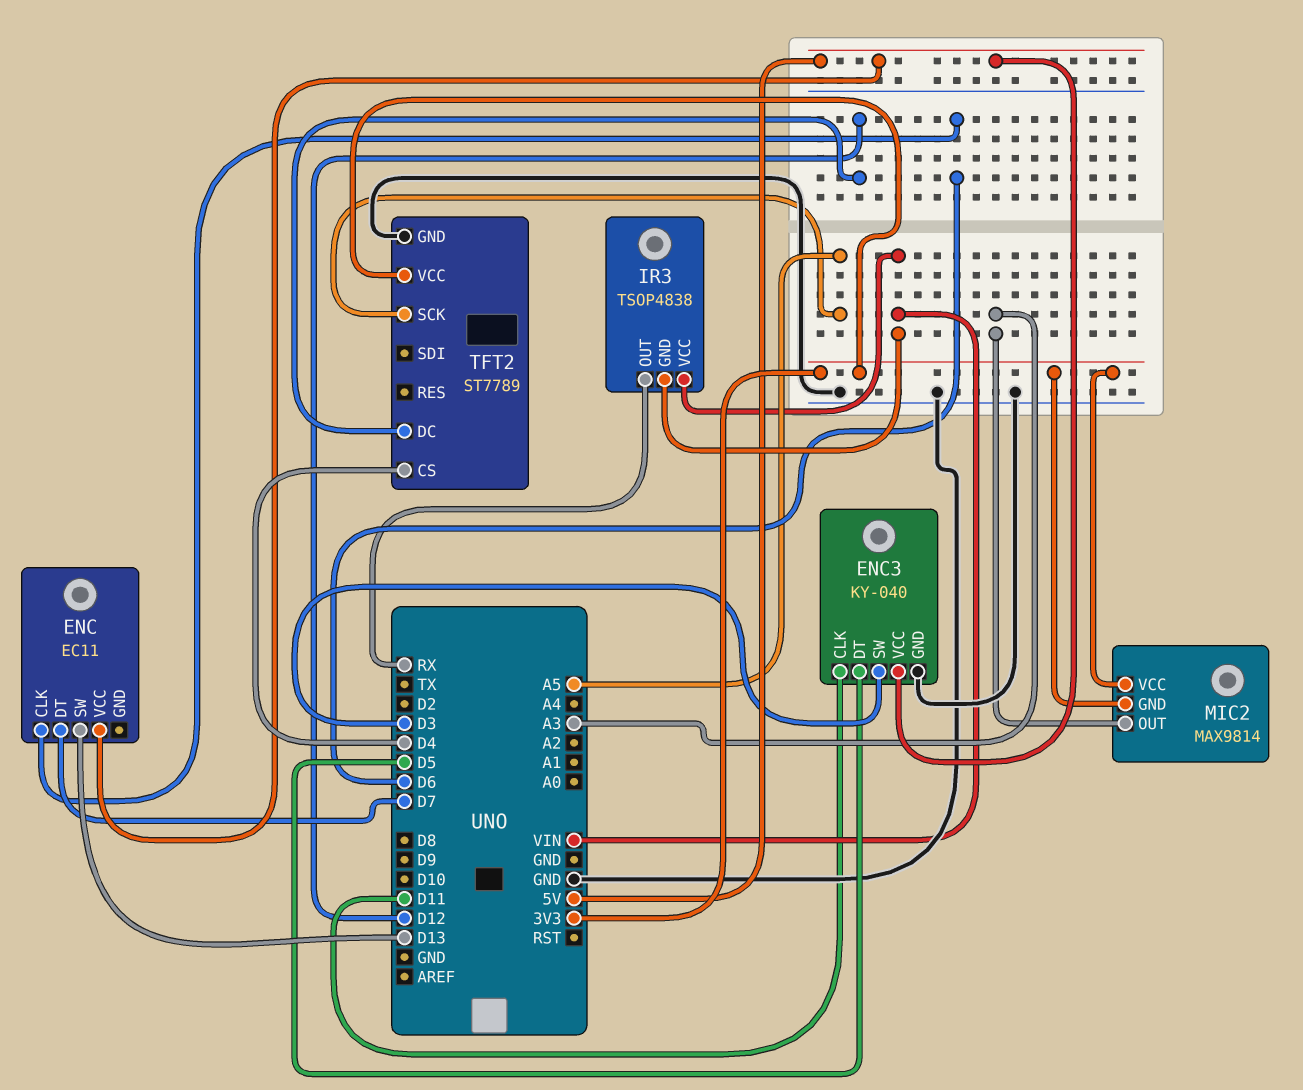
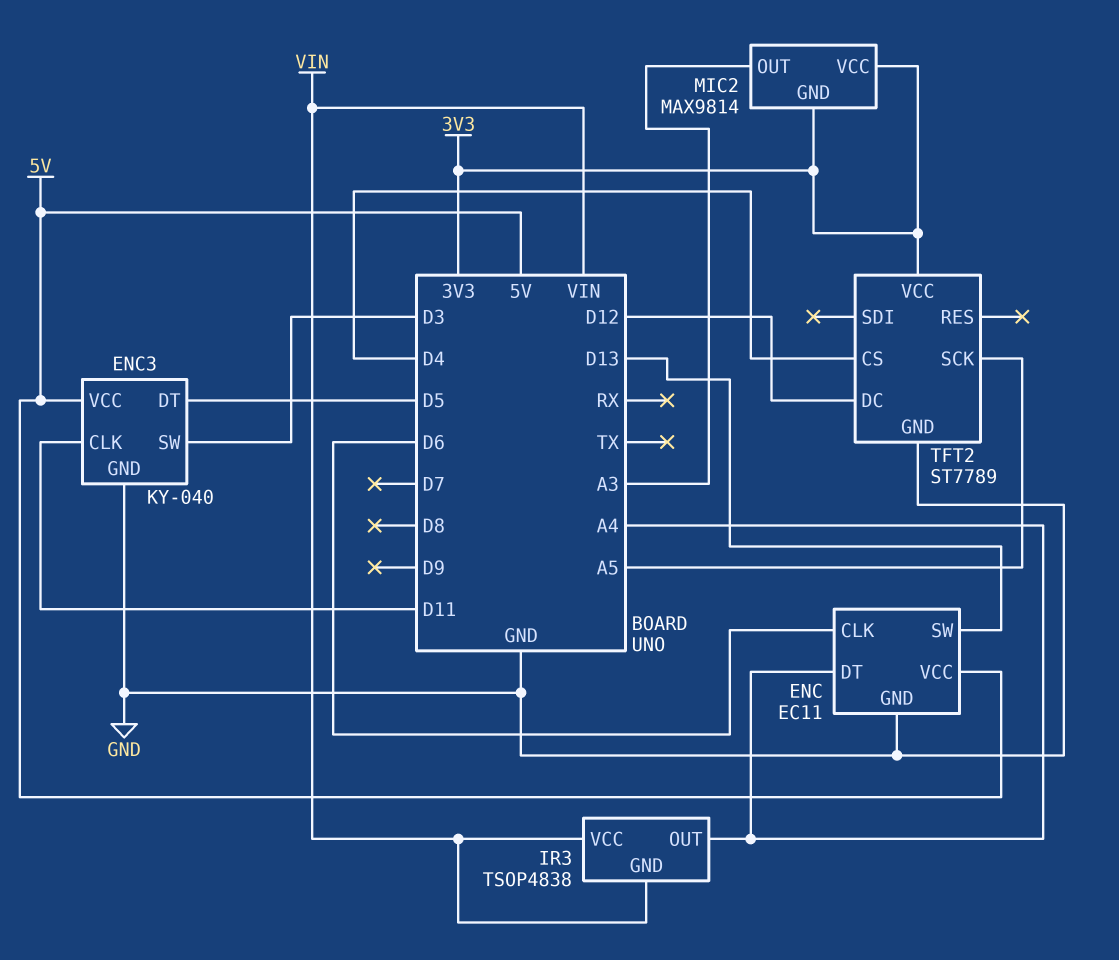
ENC pin DT: D7 -> A4
ENC pin GND: none -> GND
IR3 pin OUT: RX -> A4

